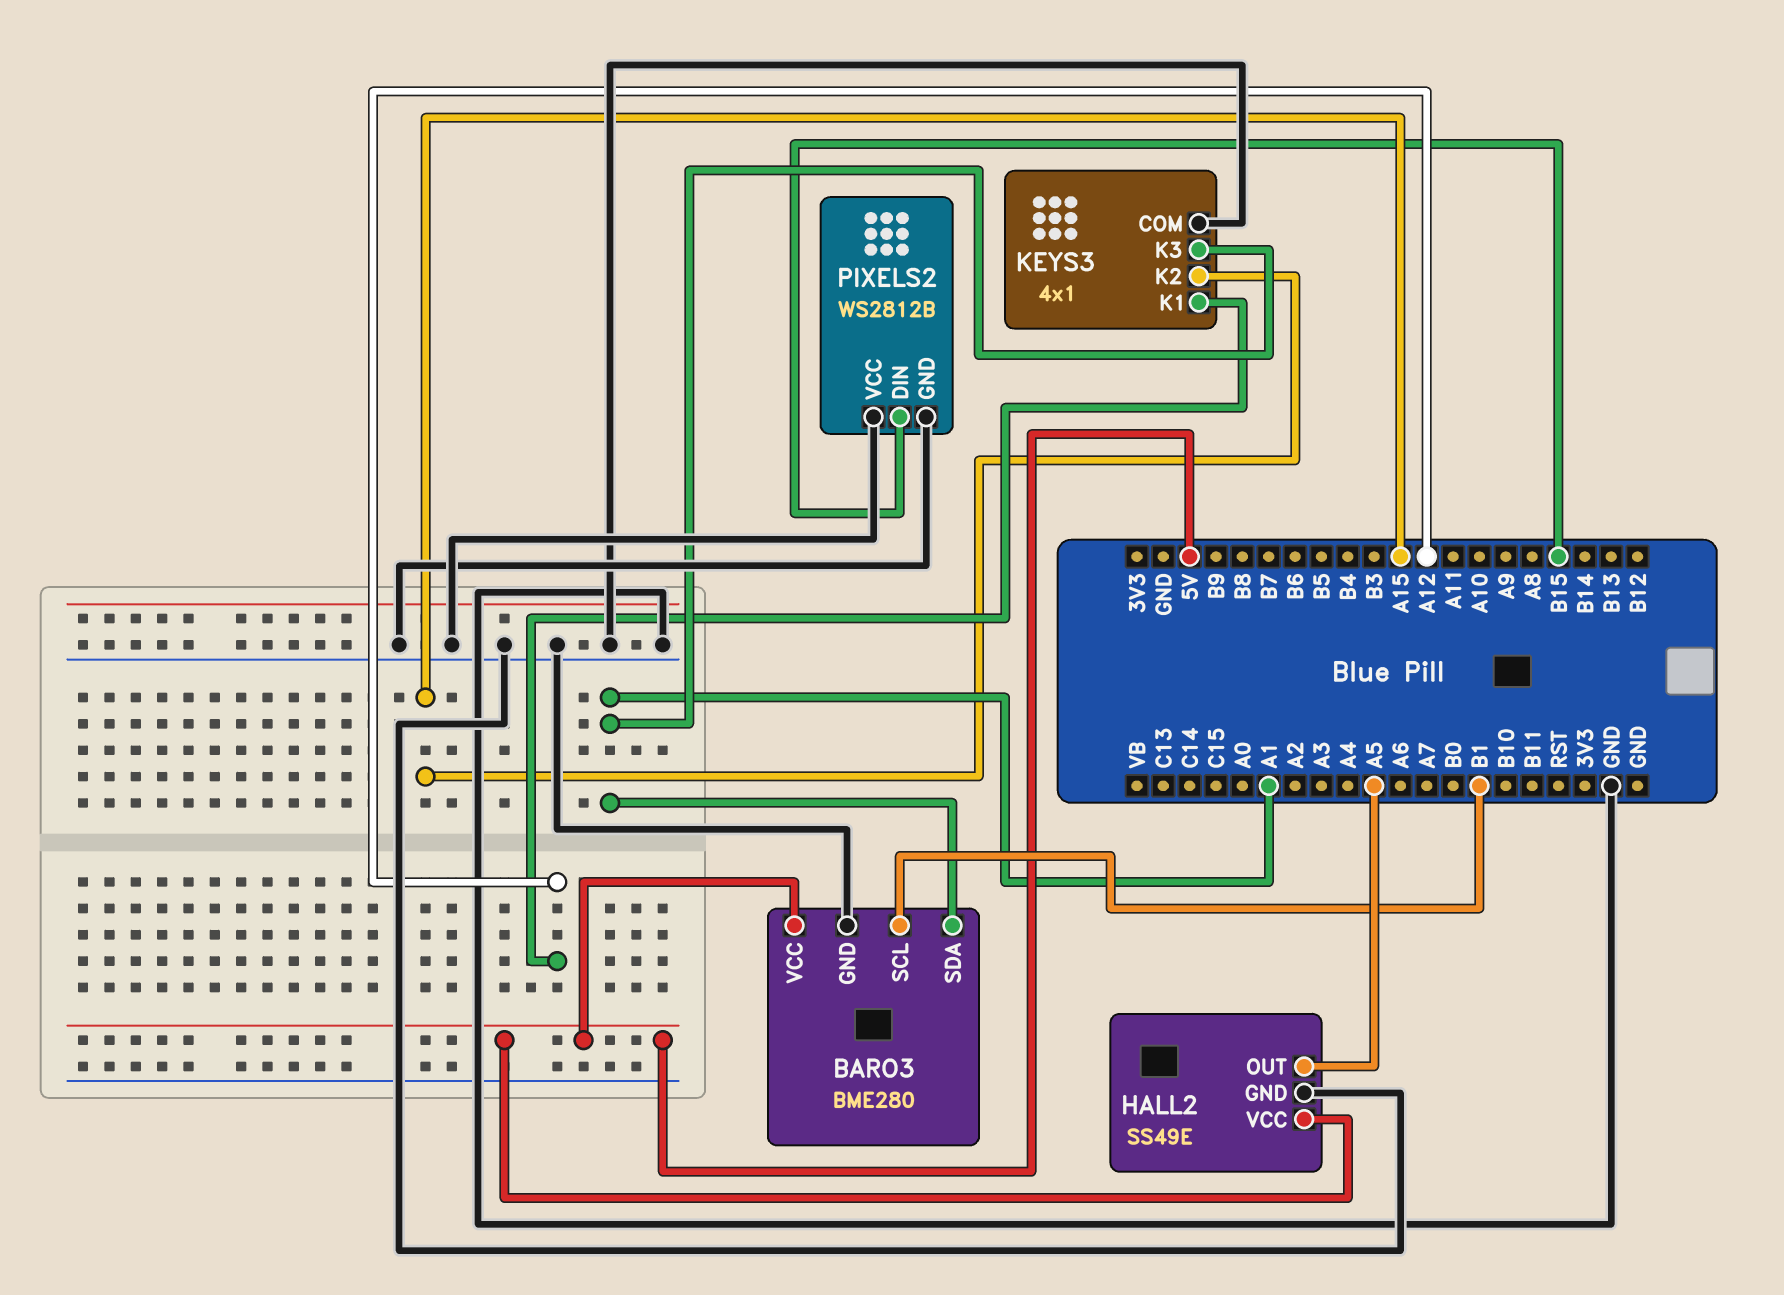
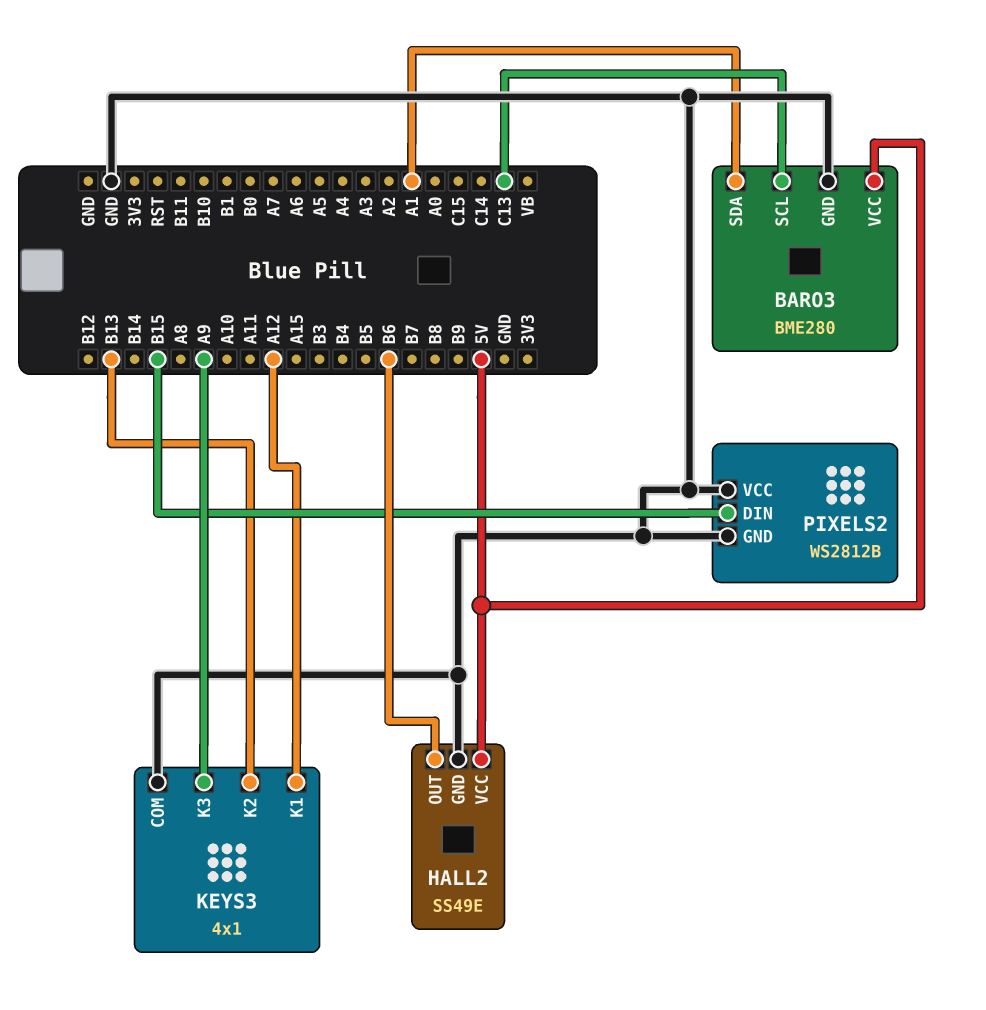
BARO3 pin SCL: B1 -> C13
HALL2 pin OUT: A5 -> B6
KEYS3 pin K2: A15 -> B13
KEYS3 pin K3: A1 -> A9

